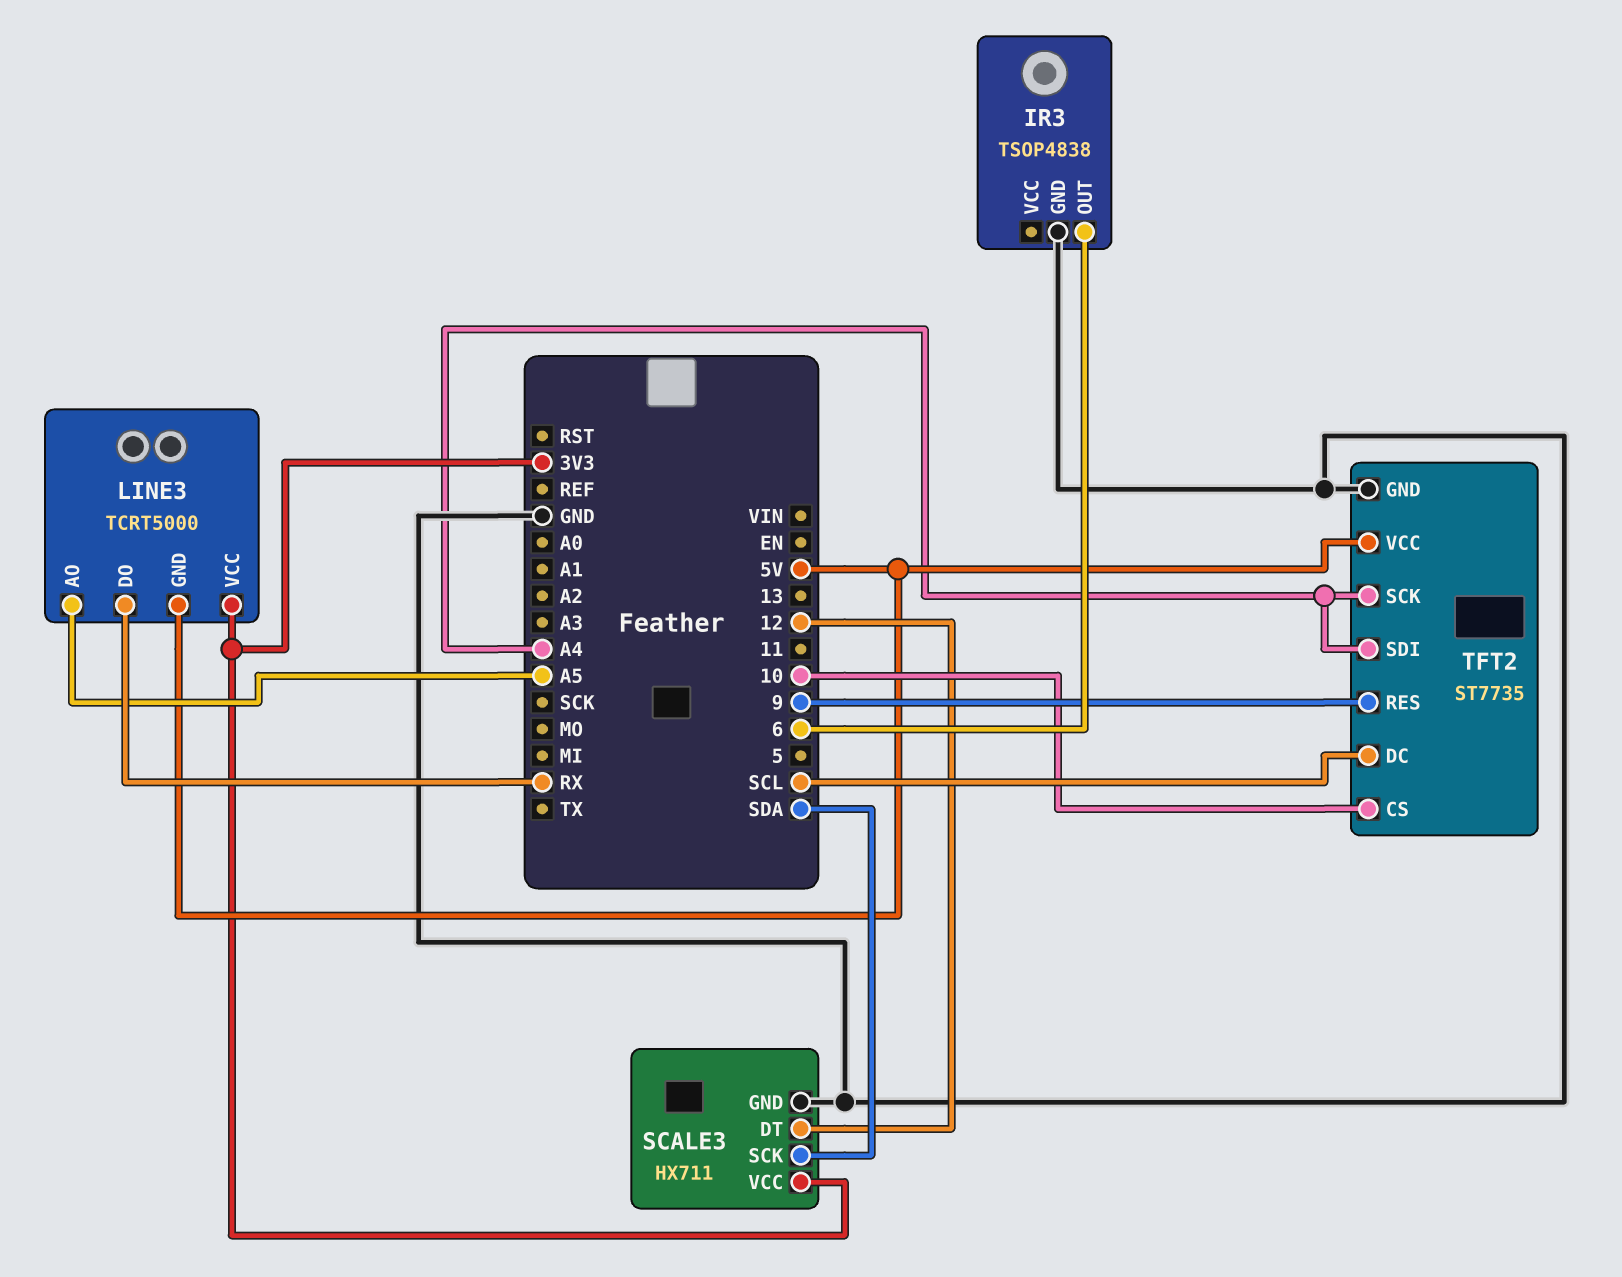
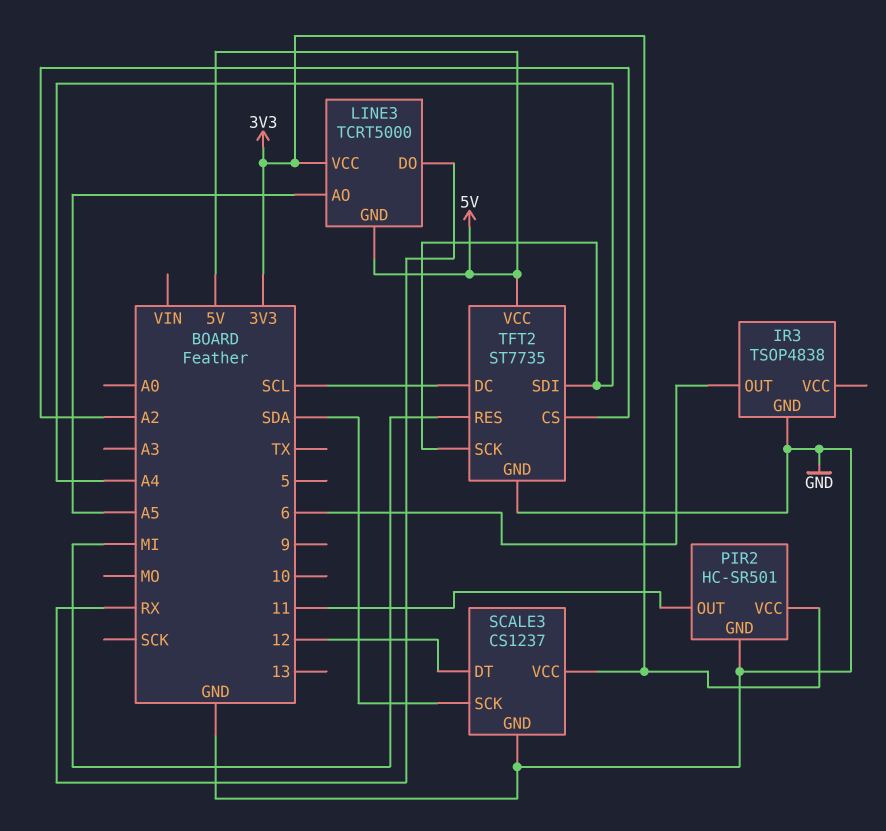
PIR2: none -> HC-SR501
PIR2 pin GND: none -> GND
PIR2 pin OUT: none -> 11
PIR2 pin VCC: none -> 3V3
SCALE3: HX711 -> CS1237
TFT2 pin CS: 10 -> A2
TFT2 pin RES: 9 -> MI

